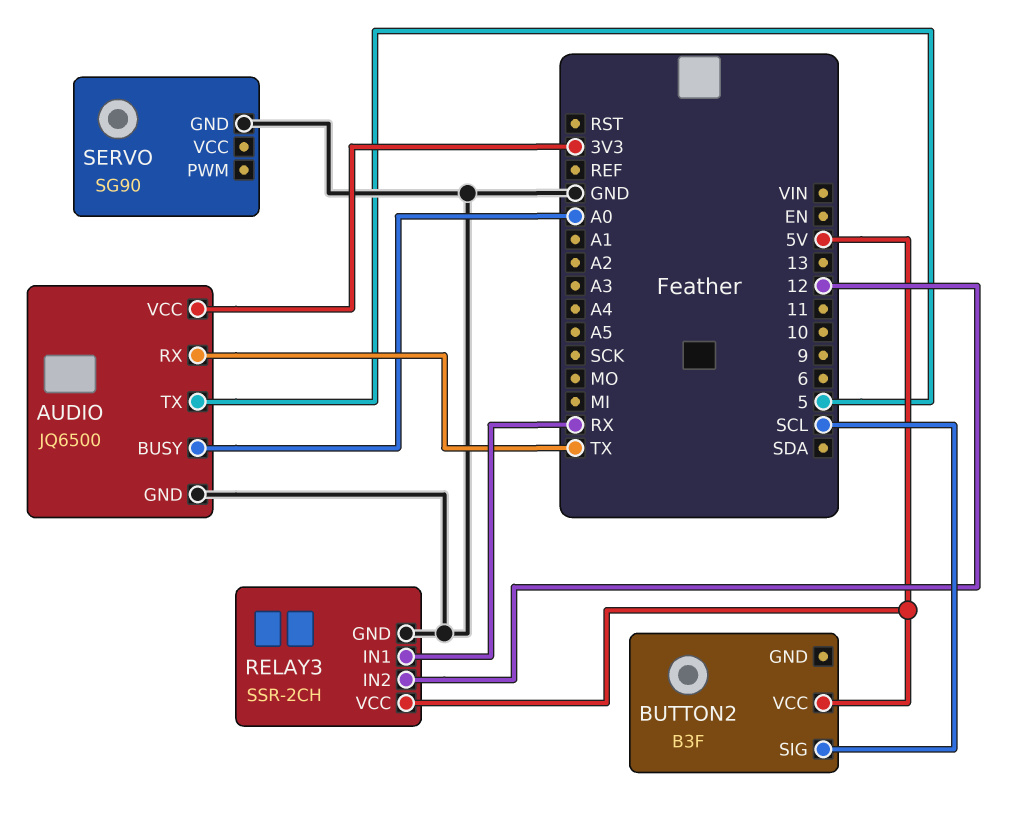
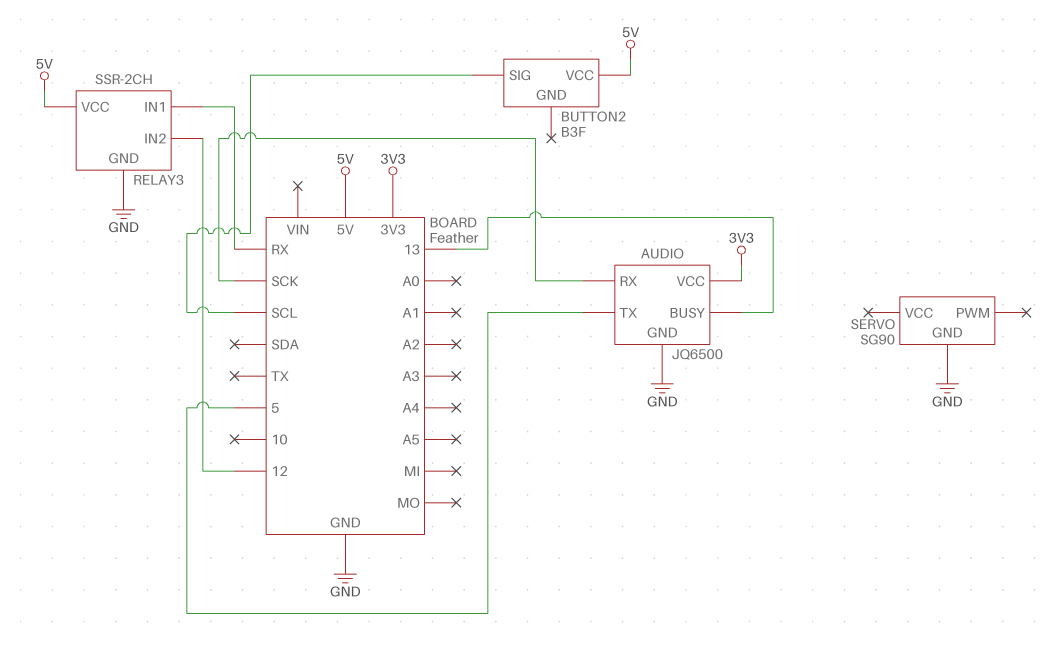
AUDIO pin BUSY: A0 -> 13
AUDIO pin RX: TX -> SCK

